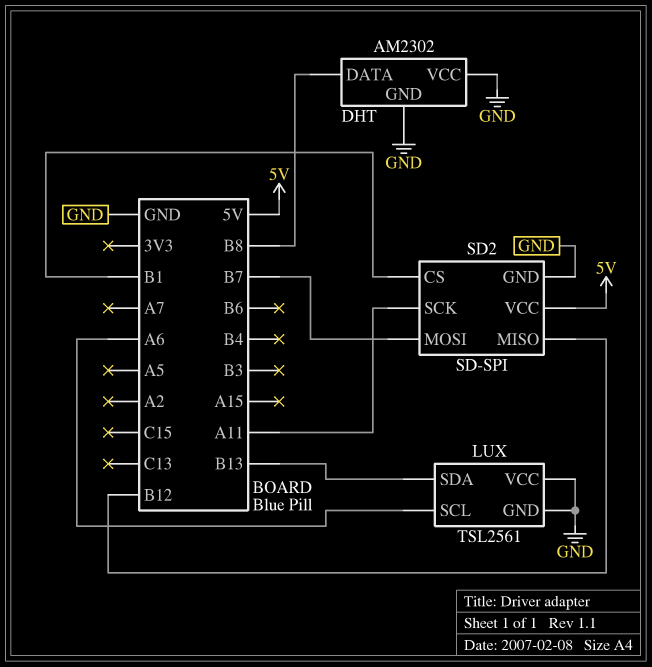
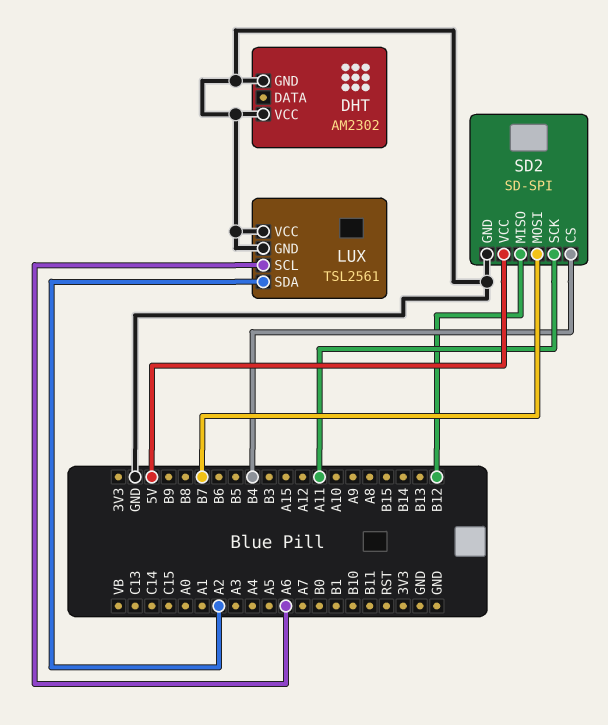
DHT pin DATA: B8 -> none
LUX pin SDA: B13 -> A2
SD2 pin CS: B1 -> B4

